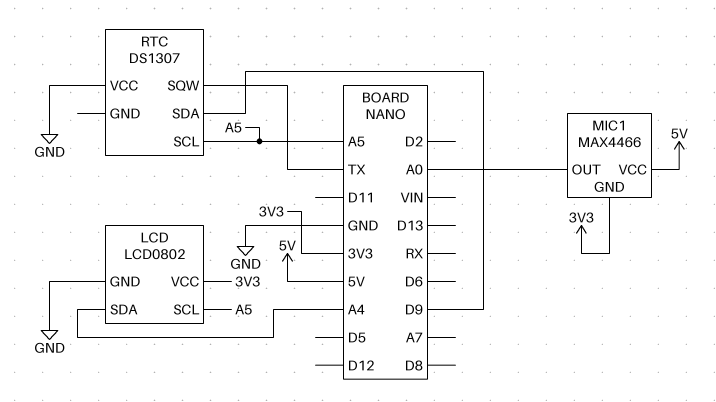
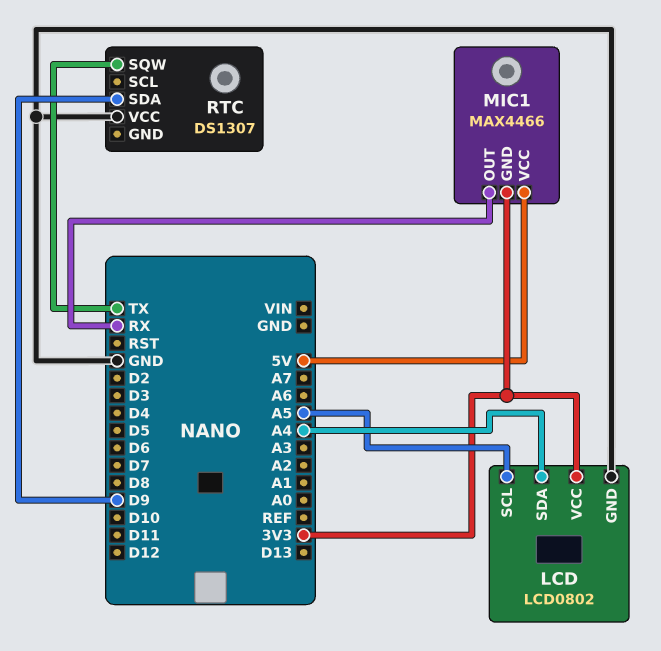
MIC1 pin OUT: A0 -> RX
RTC pin SCL: A5 -> none

